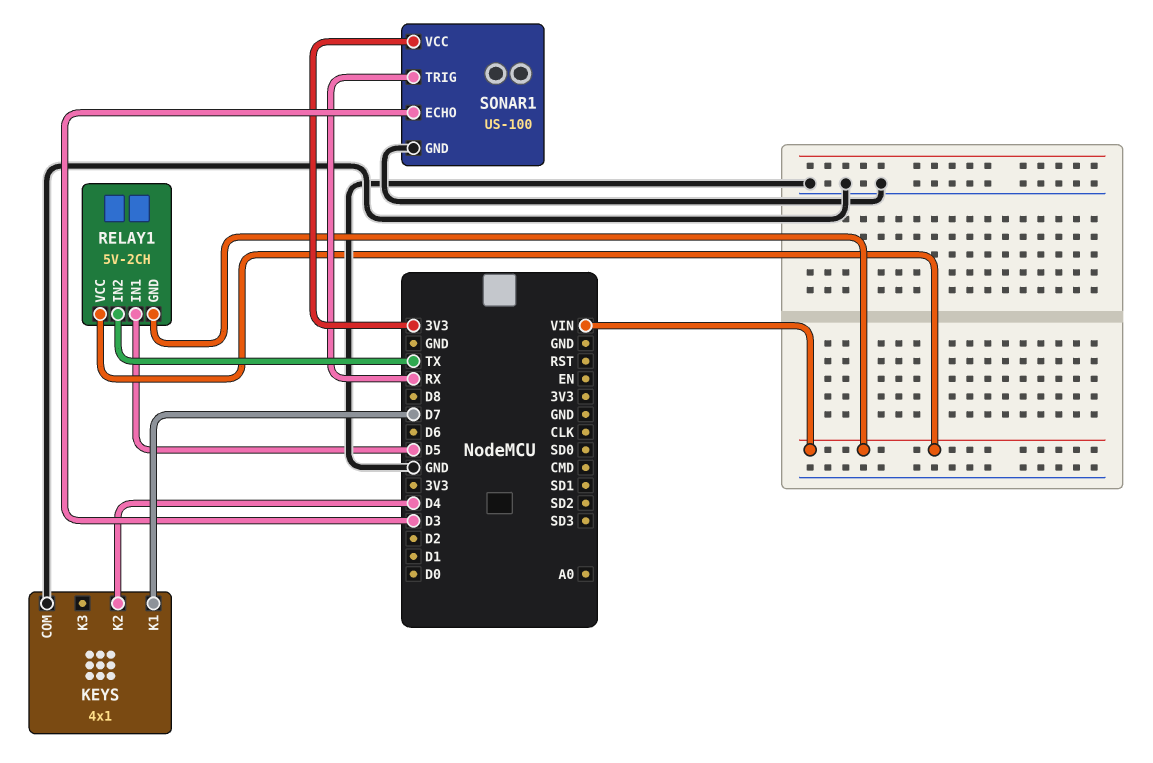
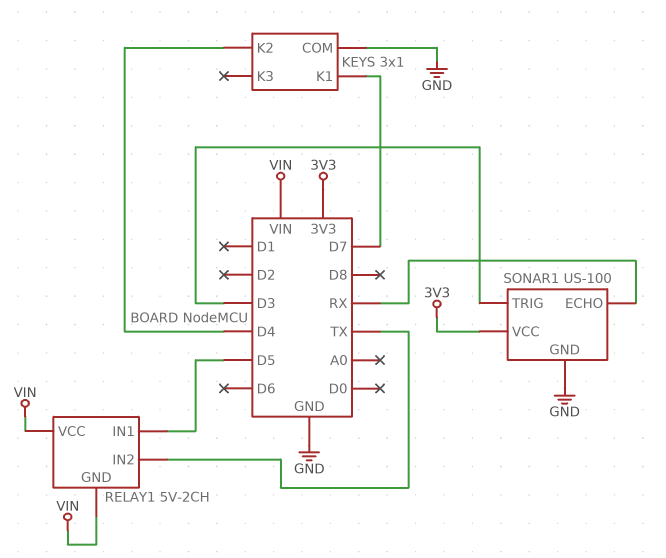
KEYS: 4x1 -> 3x1
SONAR1 pin ECHO: D3 -> RX
SONAR1 pin TRIG: RX -> D3

